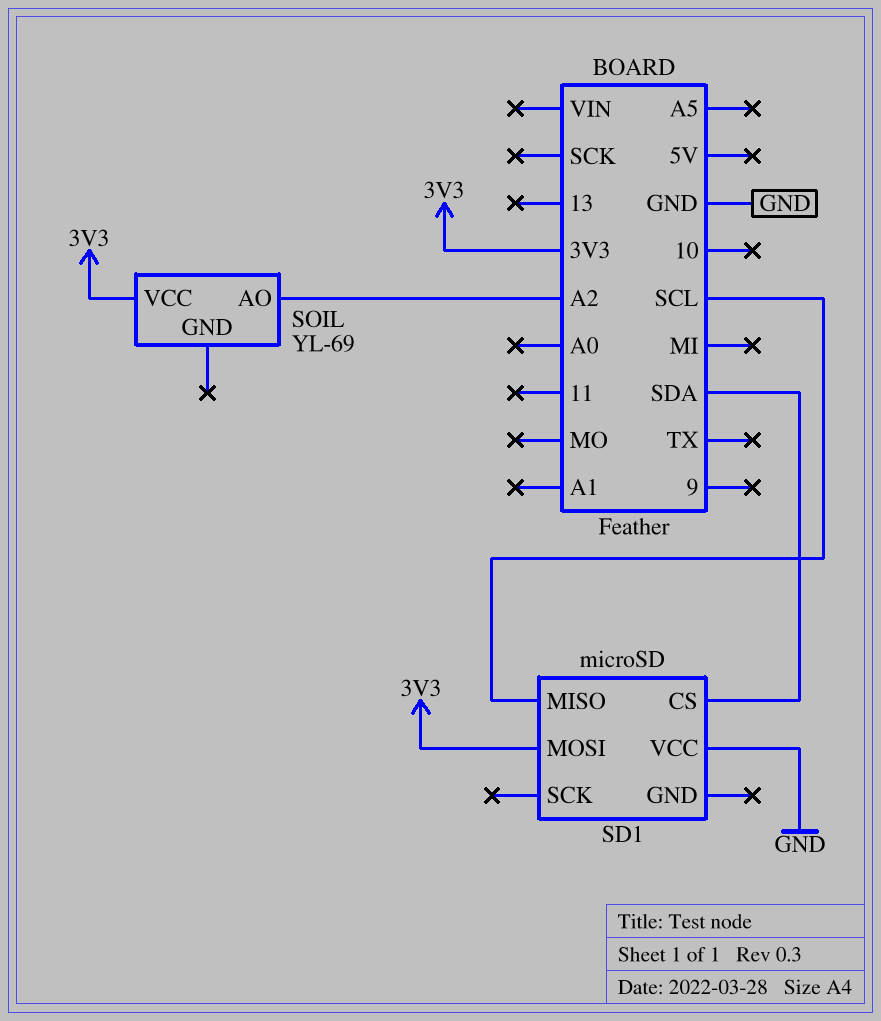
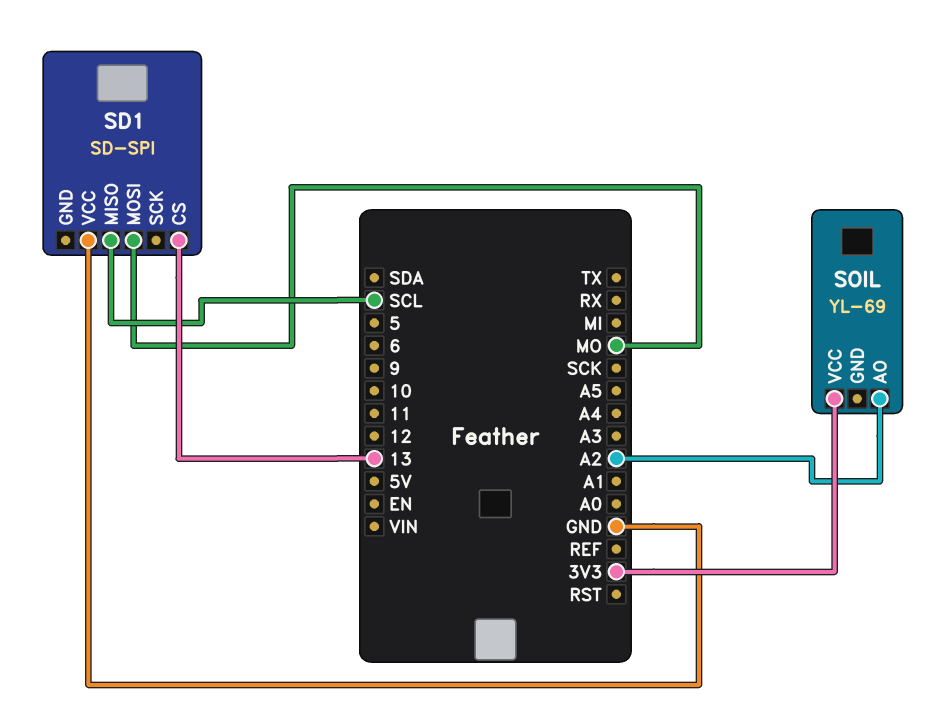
SD1: microSD -> SD-SPI
SD1 pin CS: SDA -> 13
SD1 pin MOSI: 3V3 -> MO

